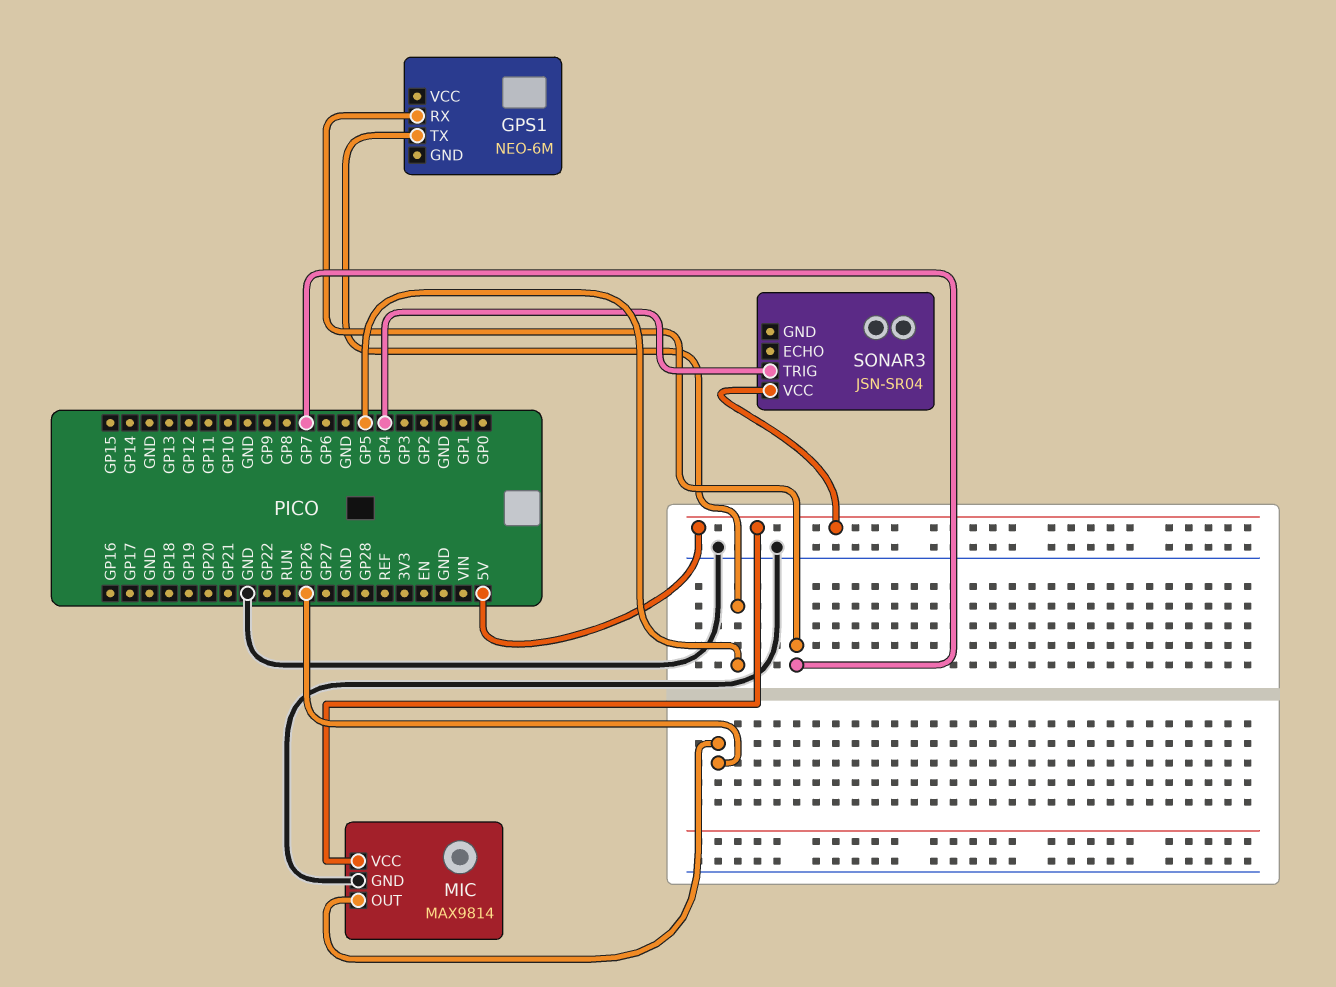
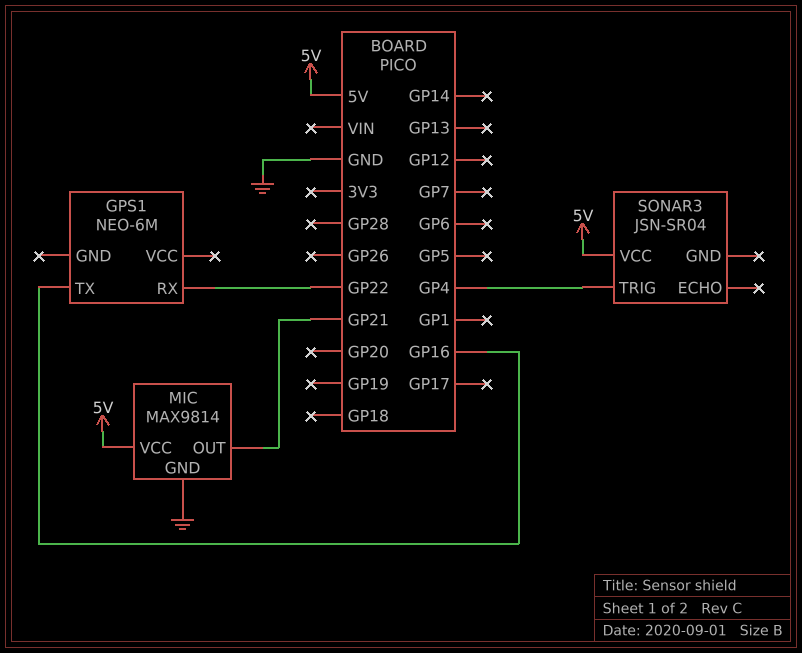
GPS1 pin RX: GP7 -> GP22
GPS1 pin TX: GP5 -> GP16
MIC pin OUT: GP26 -> GP21

